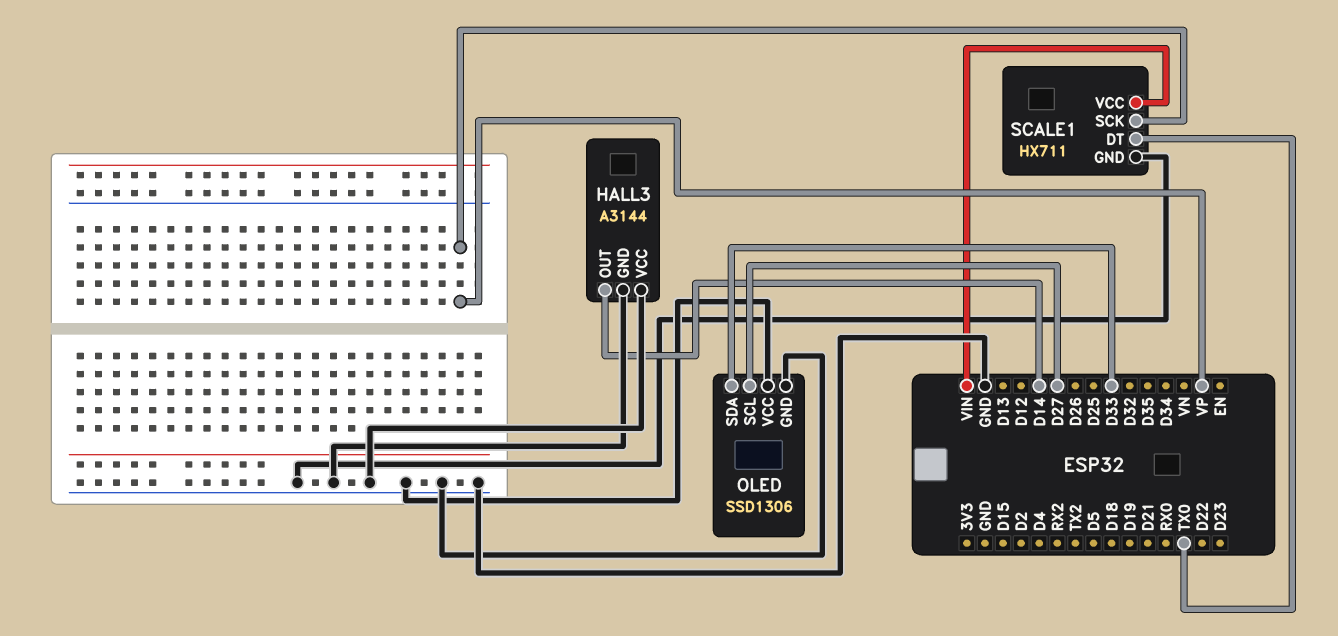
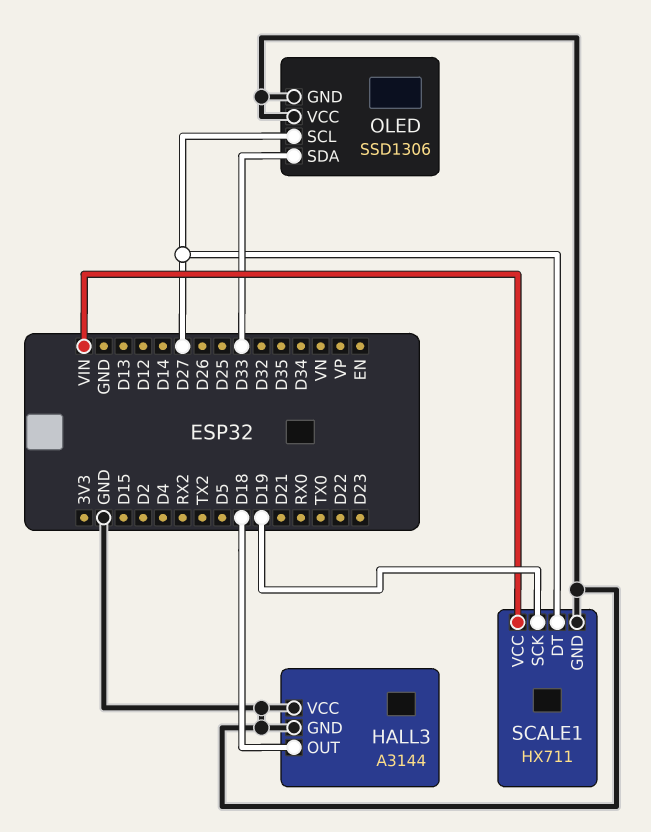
HALL3 pin OUT: D14 -> D18
SCALE1 pin DT: TX0 -> D27
SCALE1 pin SCK: VP -> D19

